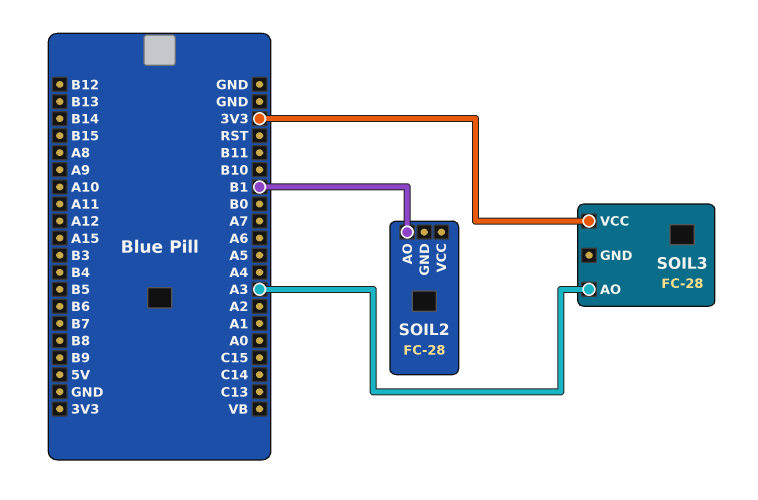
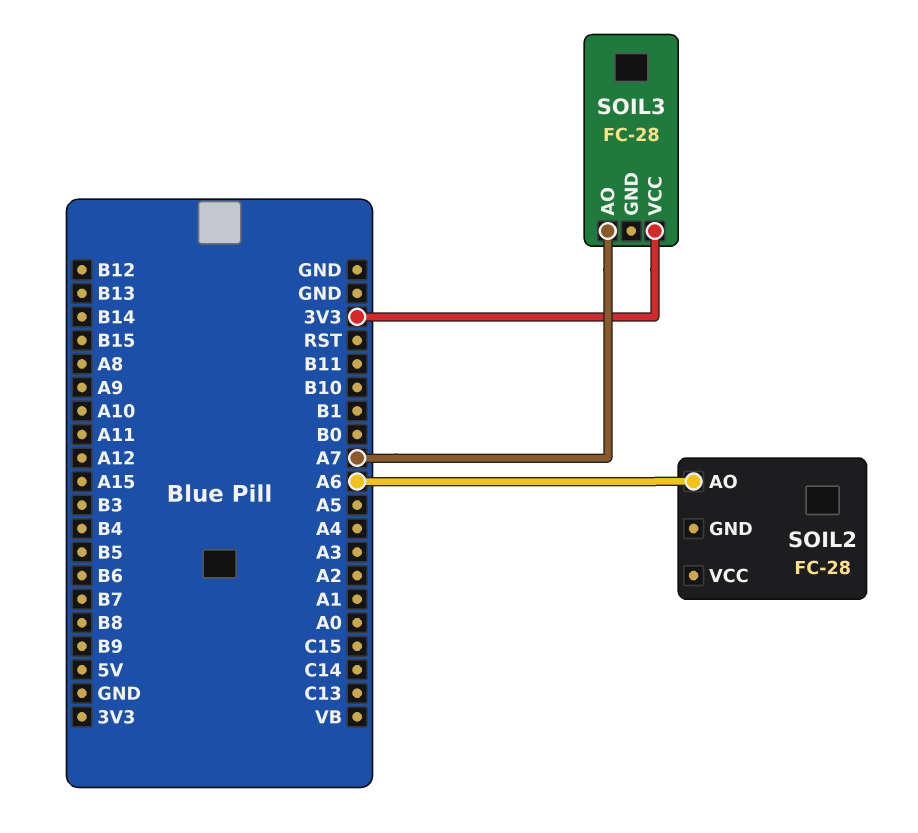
SOIL2 pin AO: B1 -> A6
SOIL3 pin AO: A3 -> A7

